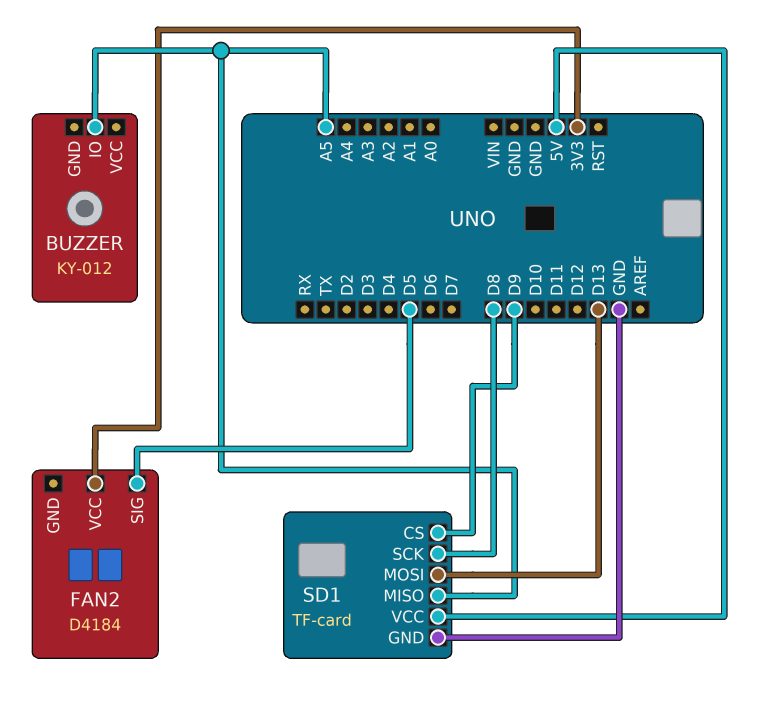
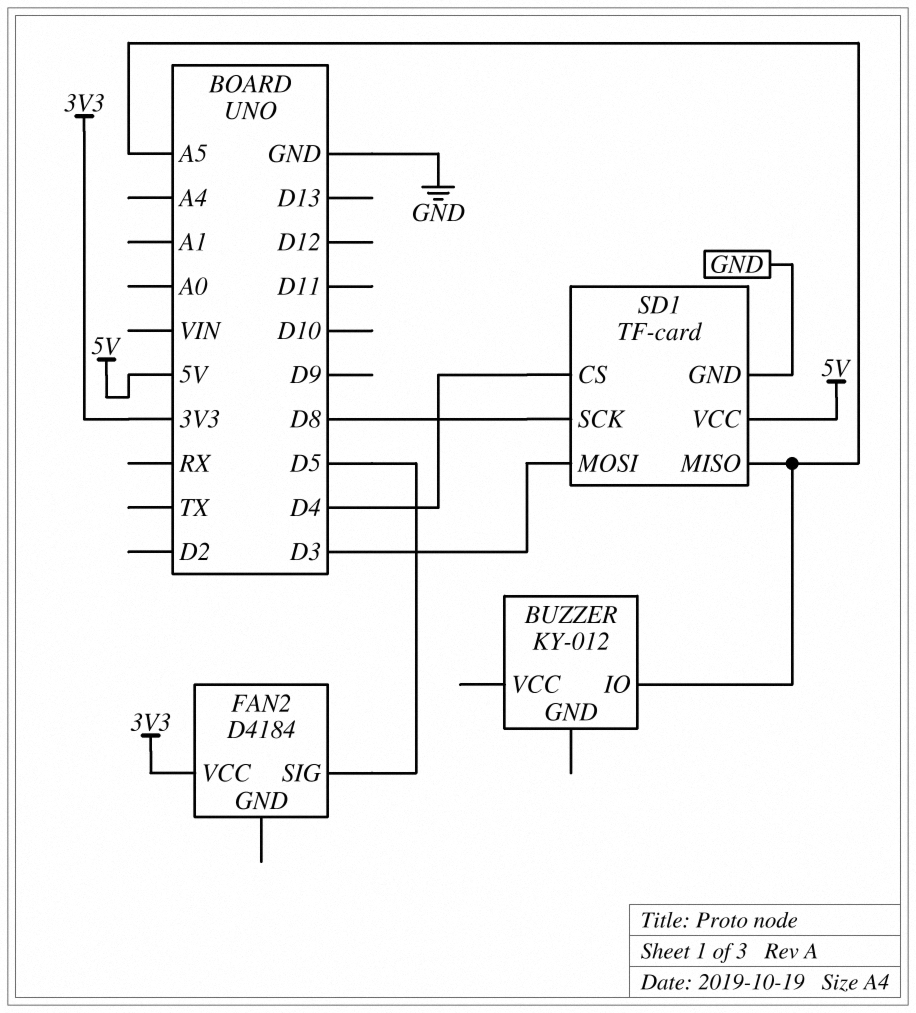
SD1 pin CS: D9 -> D4
SD1 pin MOSI: D13 -> D3

